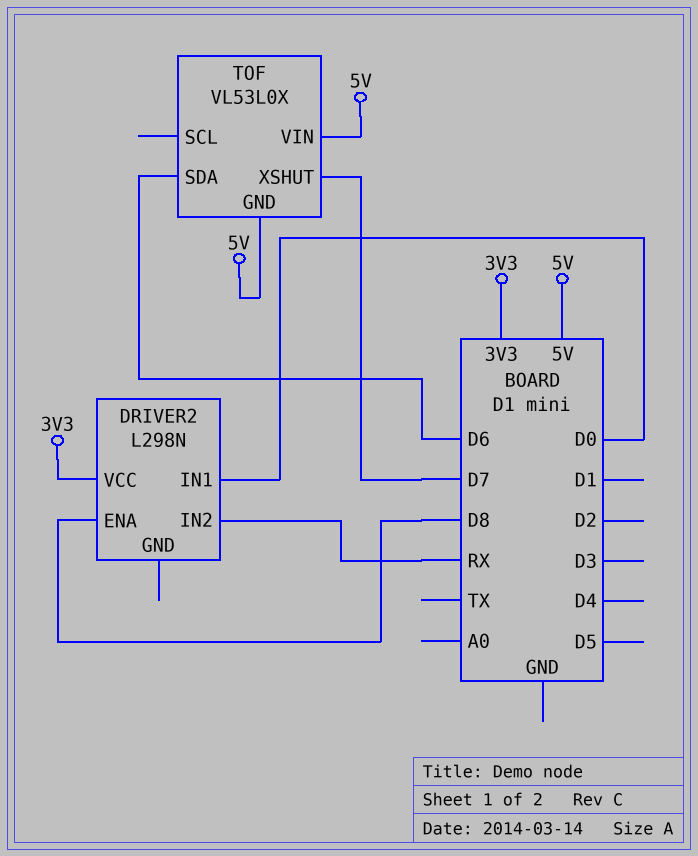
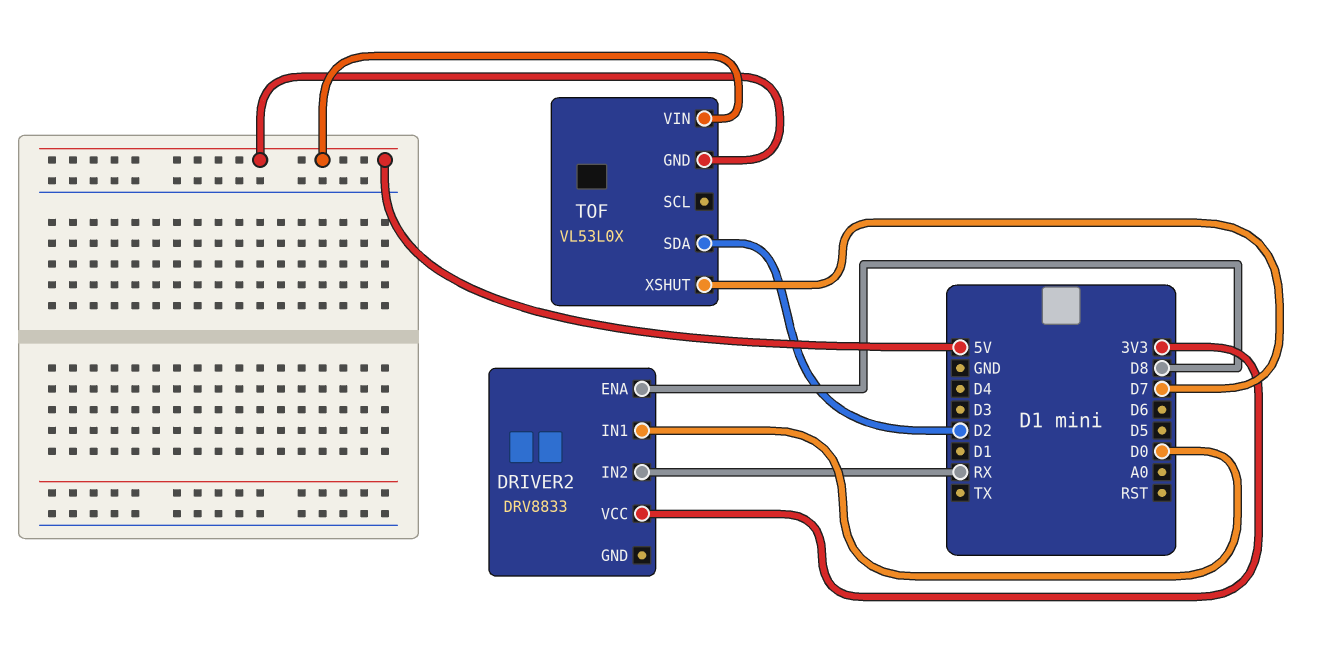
DRIVER2: L298N -> DRV8833
TOF pin SDA: D6 -> D2

